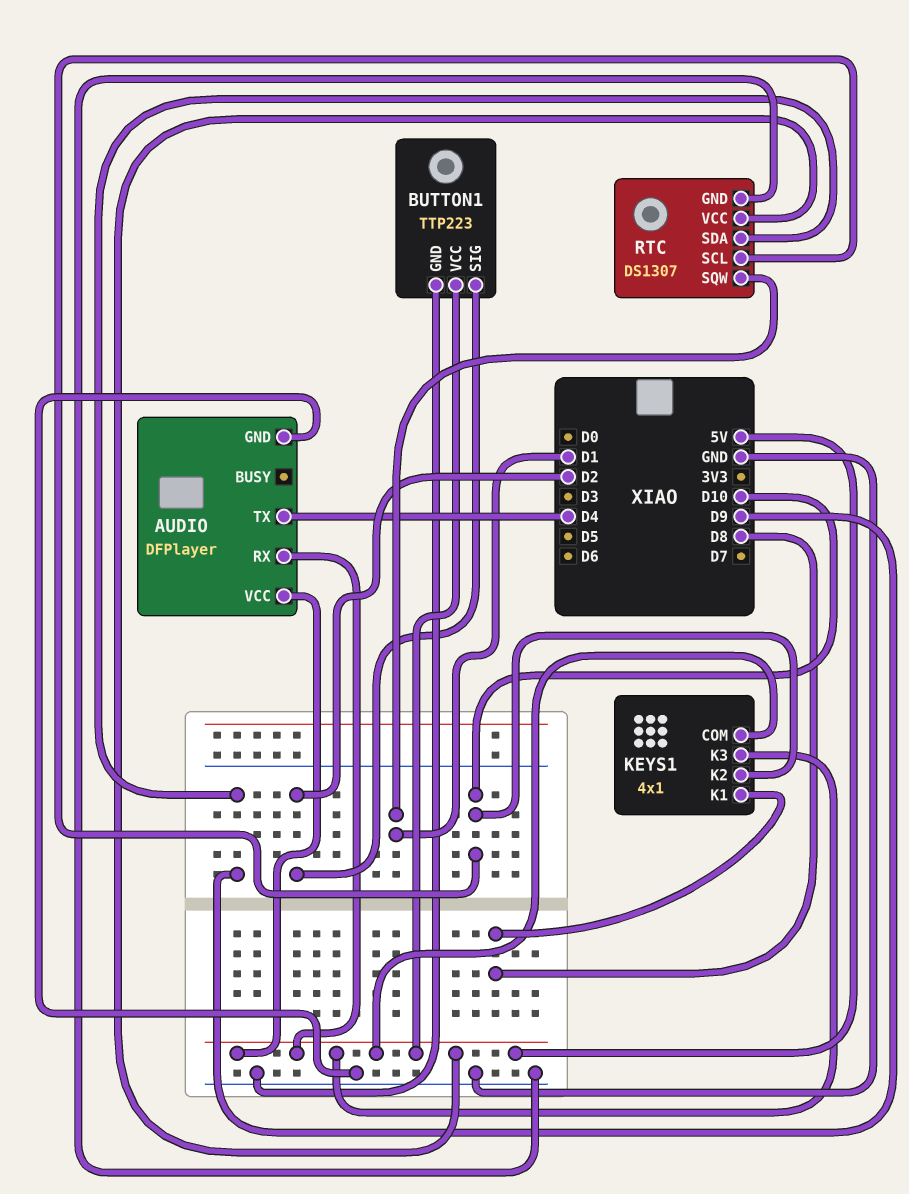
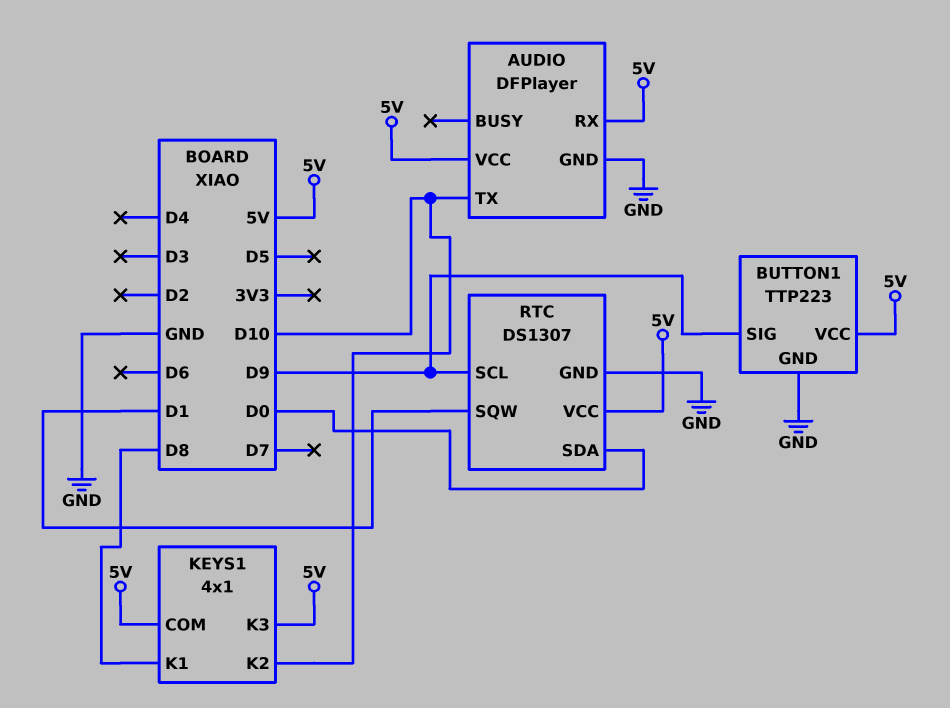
AUDIO pin TX: D4 -> D10
BUTTON1 pin SIG: D2 -> D9
RTC pin SCL: D10 -> D9
RTC pin SDA: D9 -> D0

